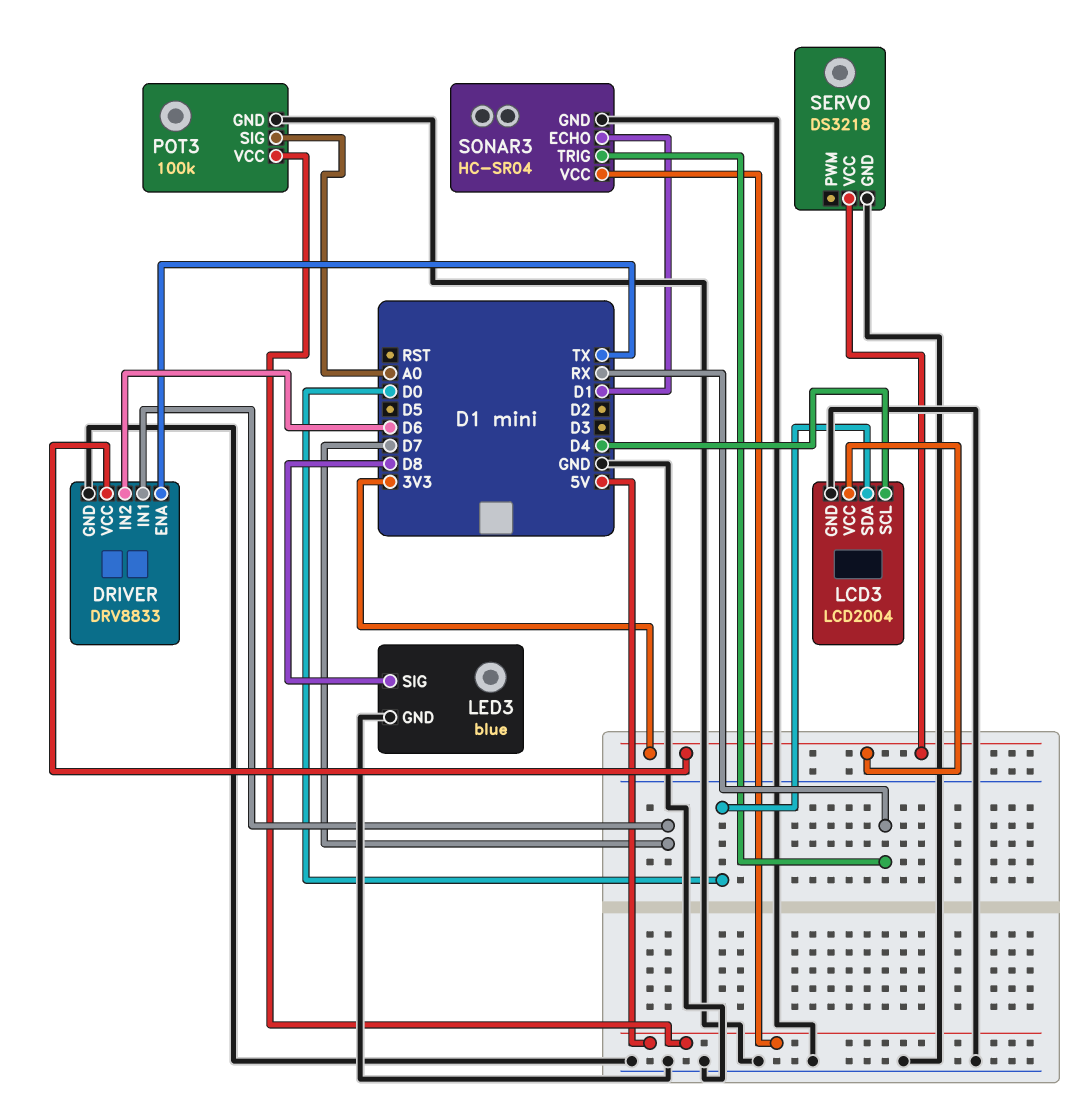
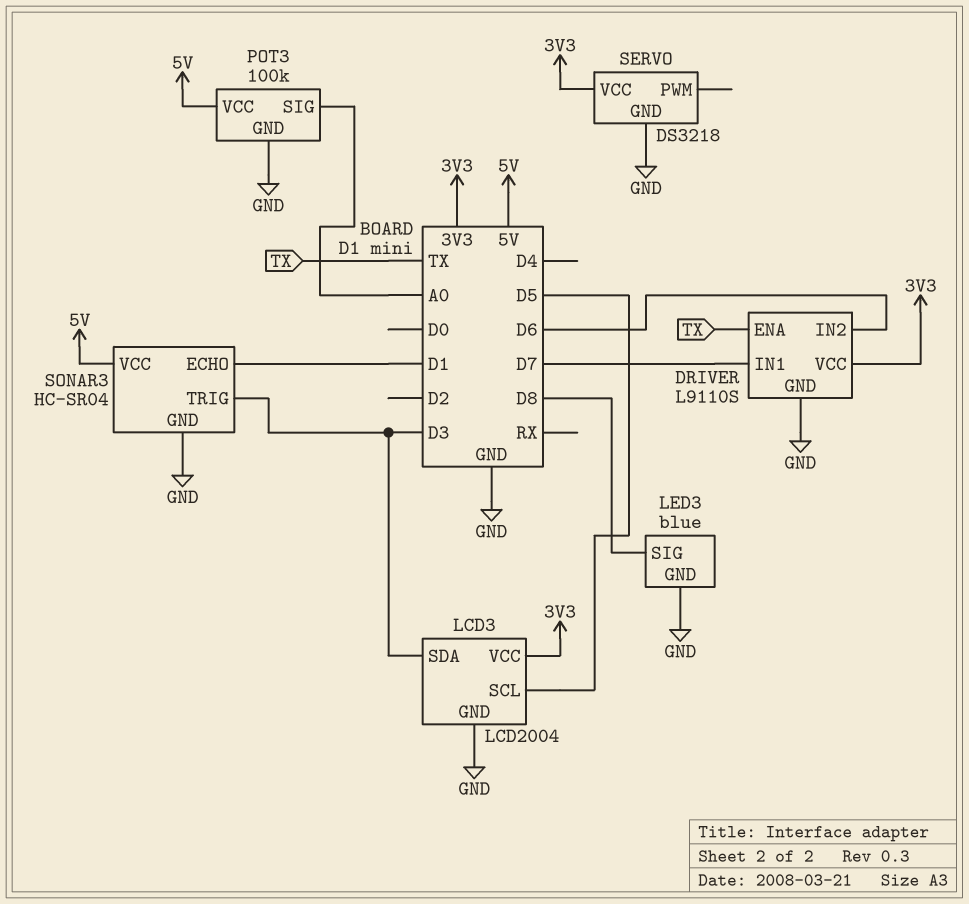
DRIVER: DRV8833 -> L9110S
LCD3 pin SCL: D4 -> D5
LCD3 pin SDA: D0 -> D3
SONAR3 pin TRIG: RX -> D3

